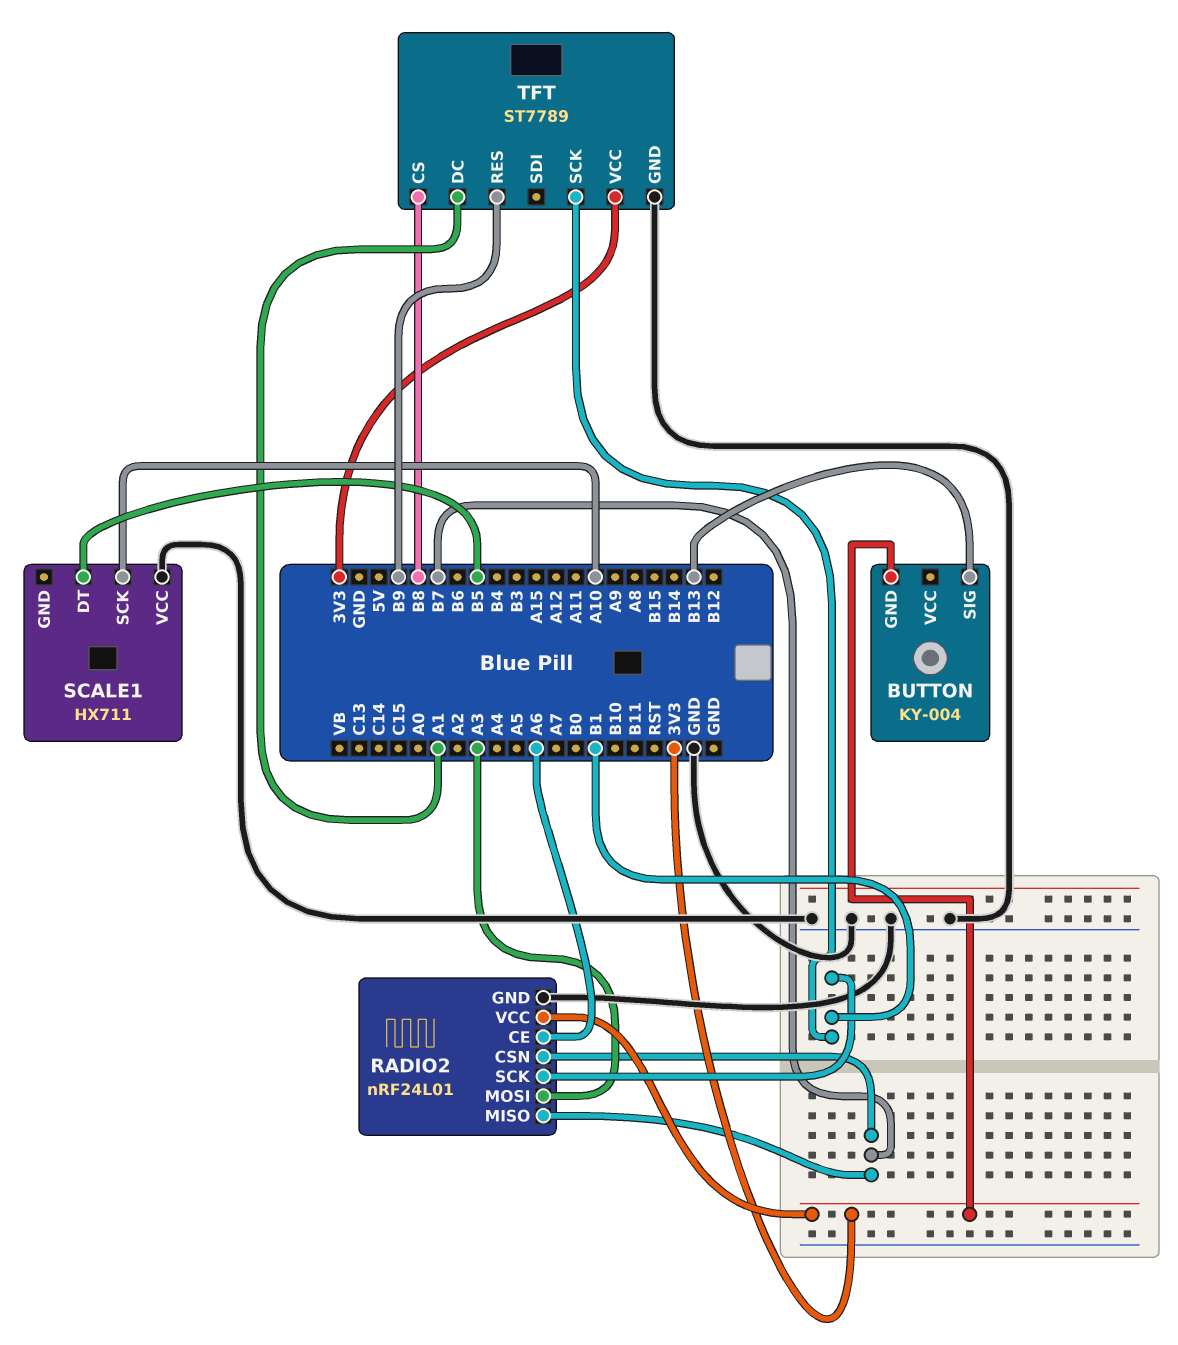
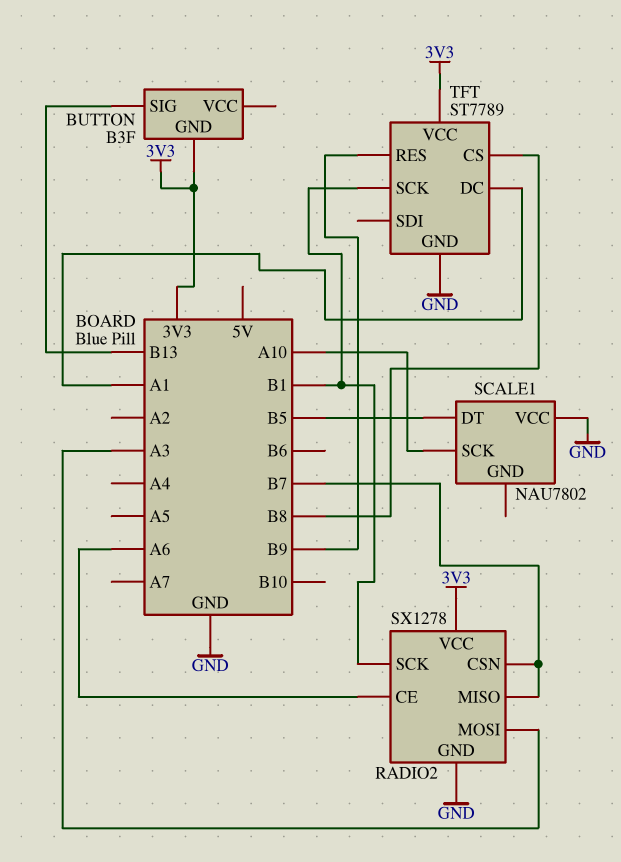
BUTTON: KY-004 -> B3F
RADIO2: nRF24L01 -> SX1278
SCALE1: HX711 -> NAU7802

